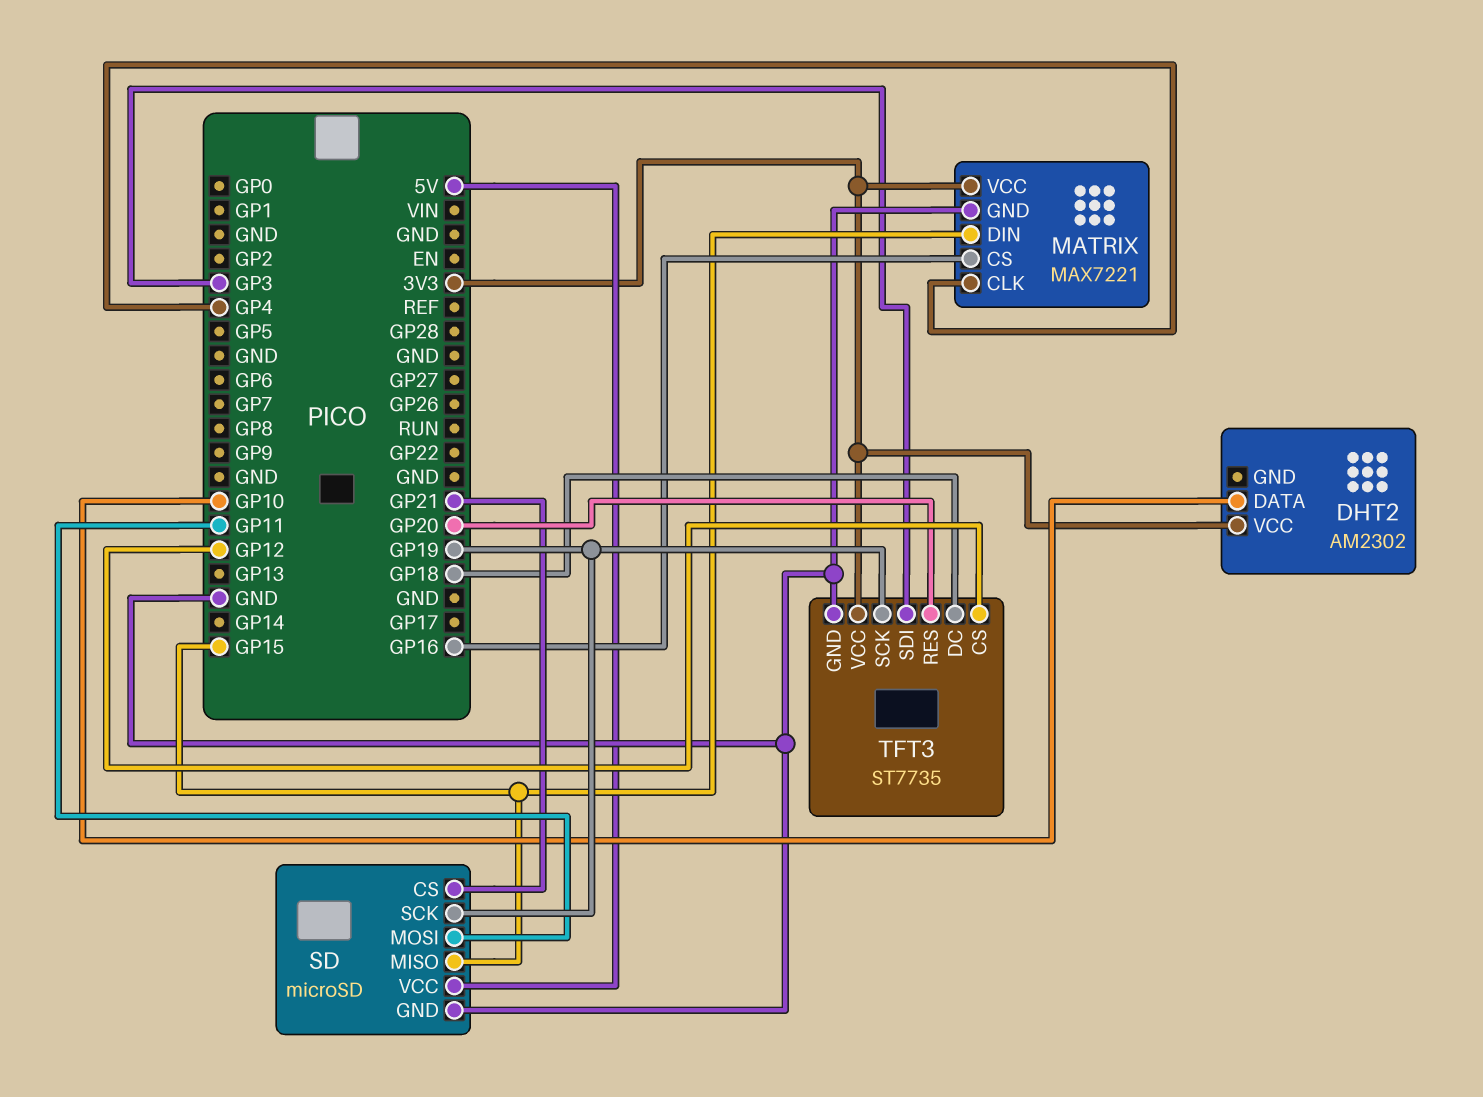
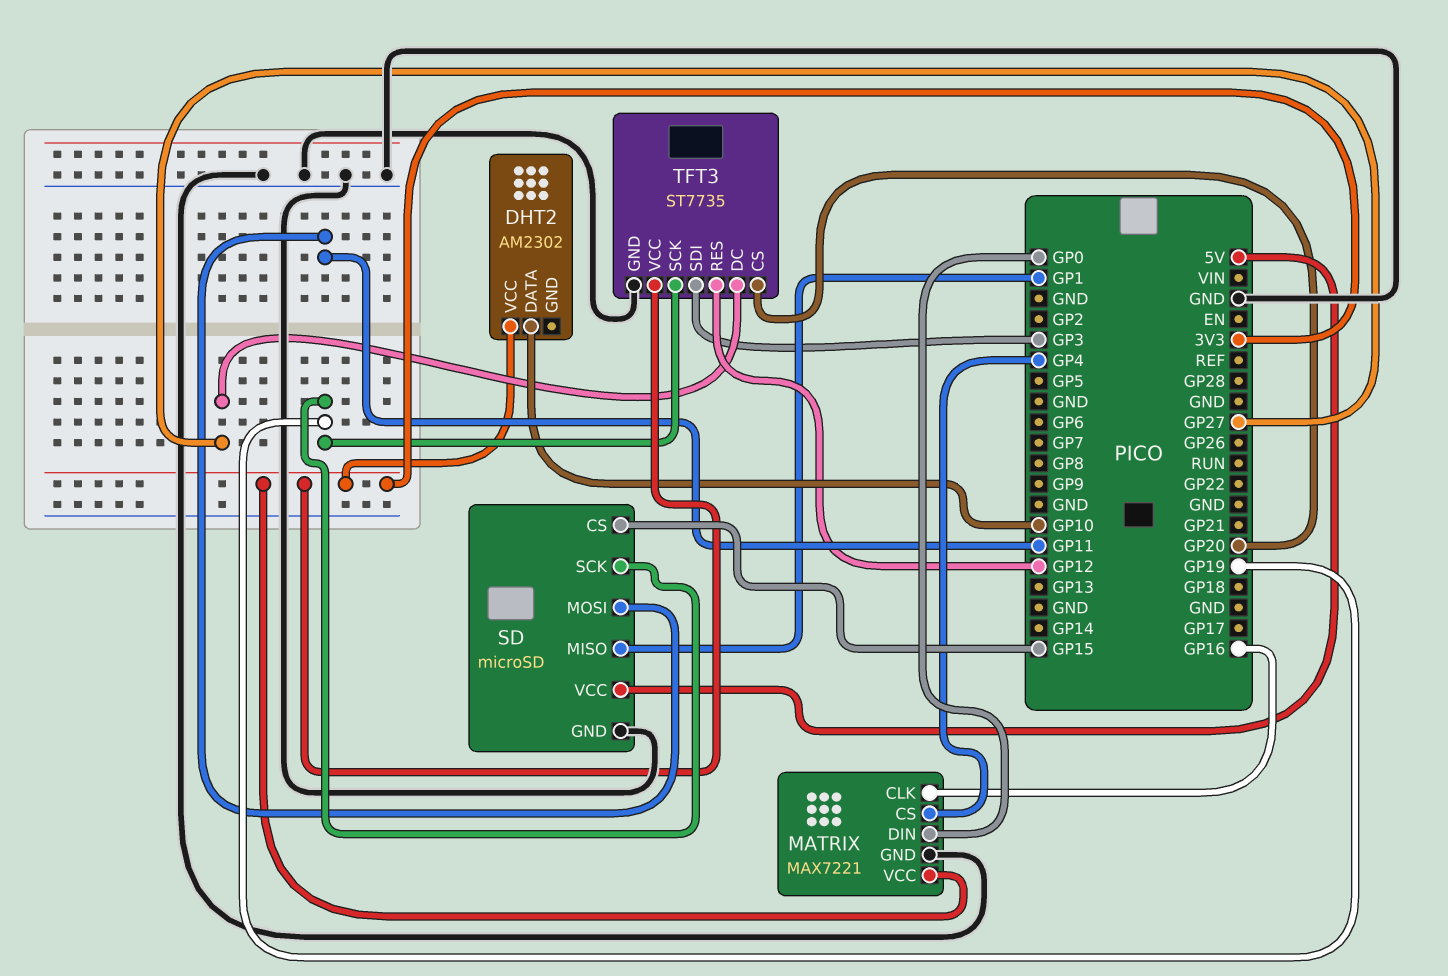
MATRIX pin CLK: GP4 -> GP16
MATRIX pin CS: GP16 -> GP4
MATRIX pin DIN: GP15 -> GP0
SD pin CS: GP21 -> GP15
SD pin MISO: GP15 -> GP1
TFT3 pin CS: GP12 -> GP20
TFT3 pin DC: GP18 -> GP27
TFT3 pin RES: GP20 -> GP12

